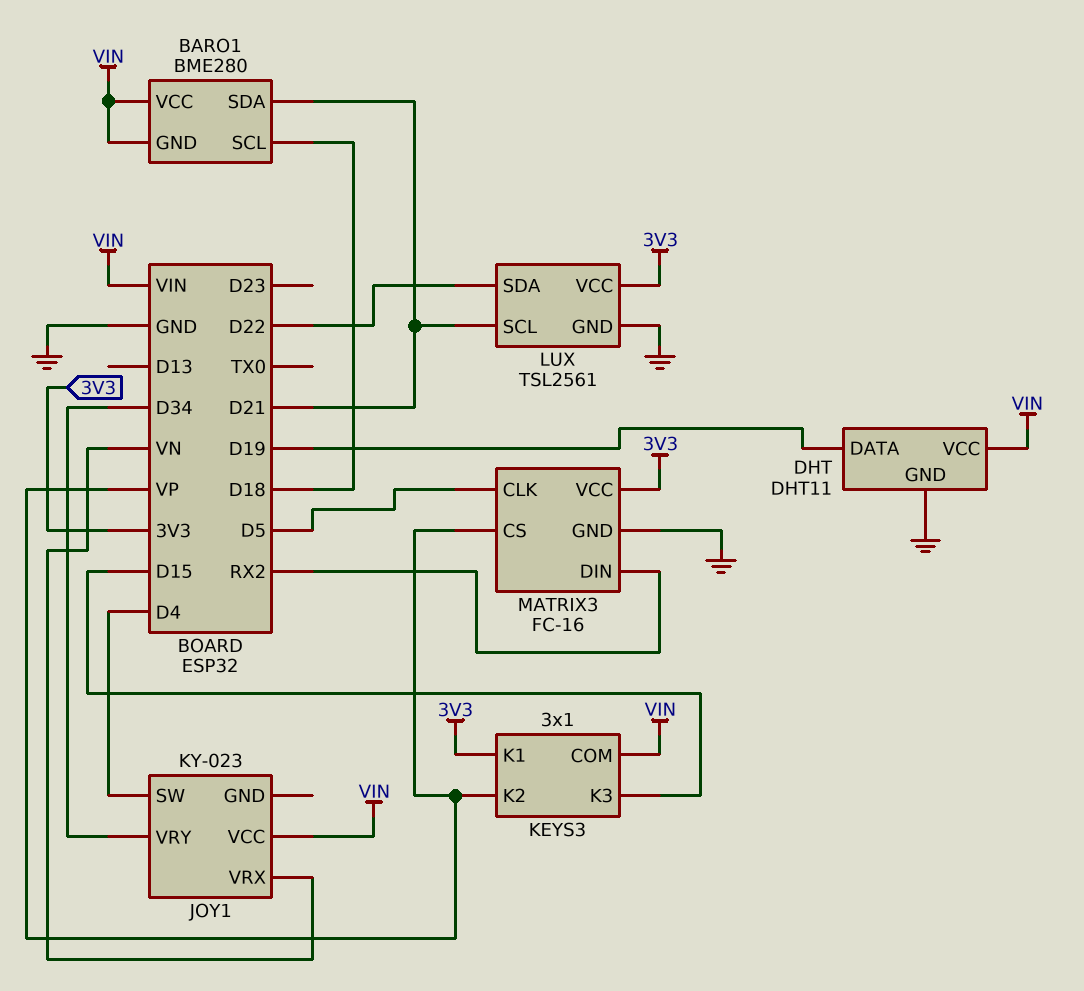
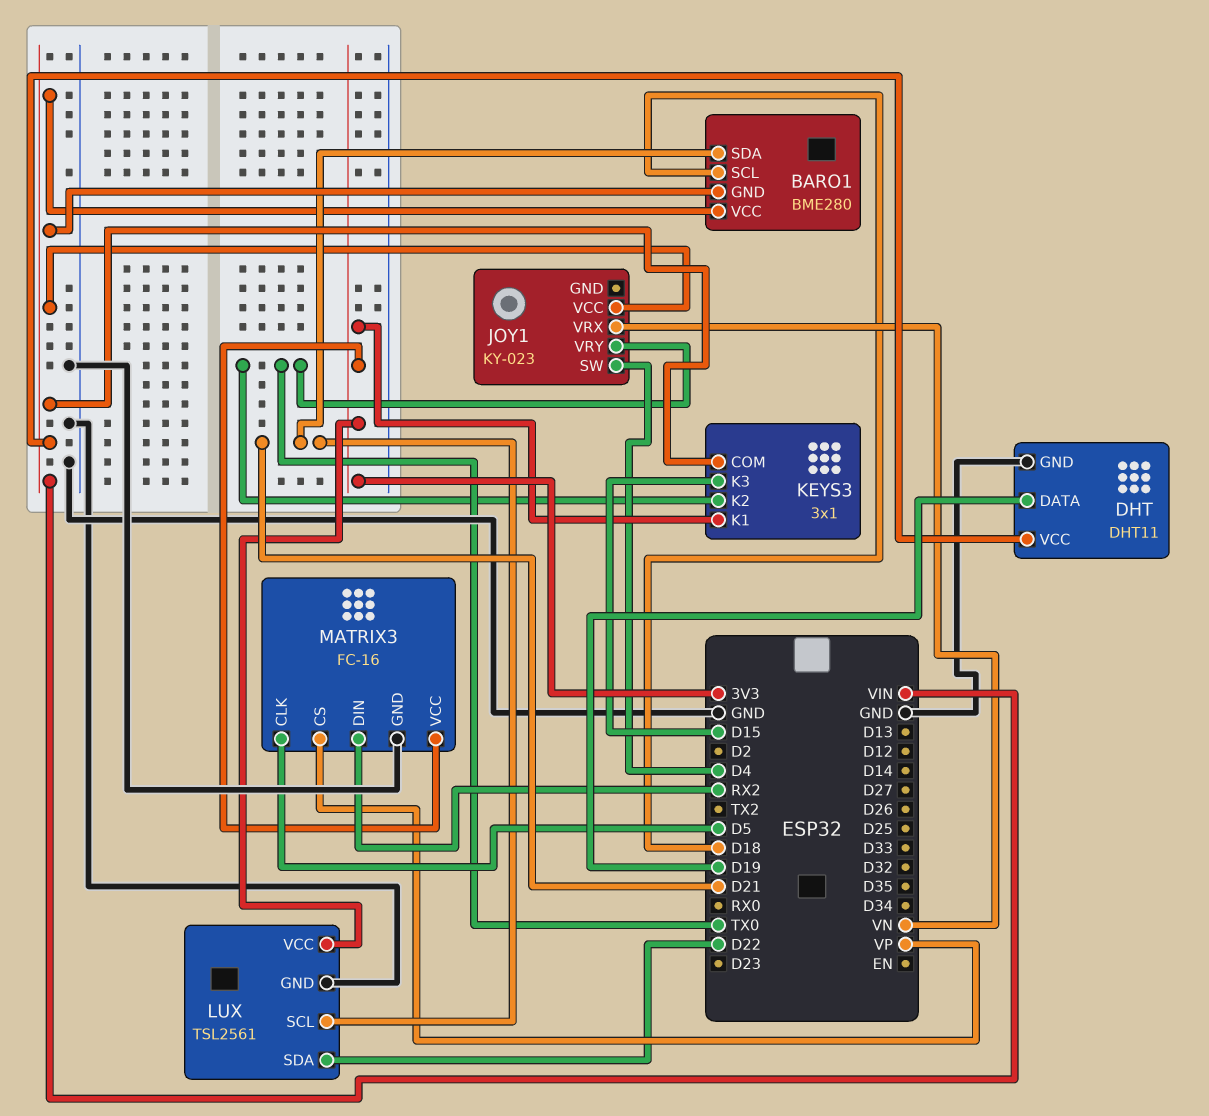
JOY1 pin VRY: D34 -> TX0
KEYS3 pin K2: VP -> TX0

